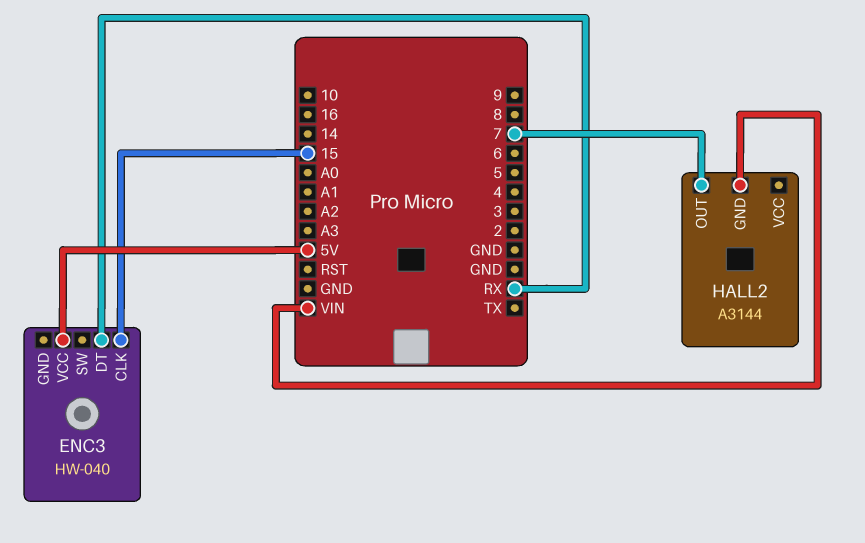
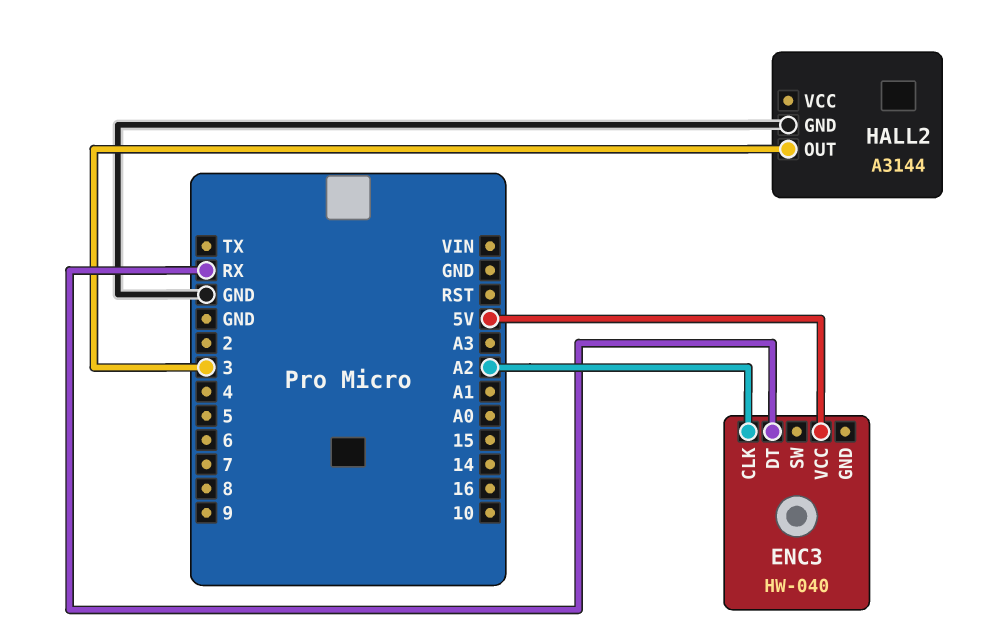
ENC3 pin CLK: 15 -> A2
HALL2 pin GND: VIN -> GND
HALL2 pin OUT: 7 -> 3

